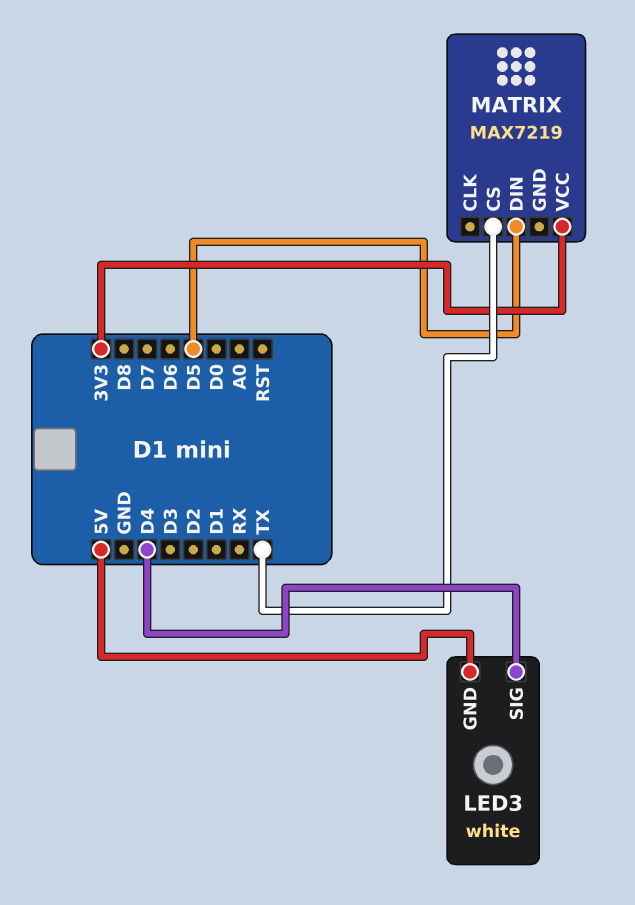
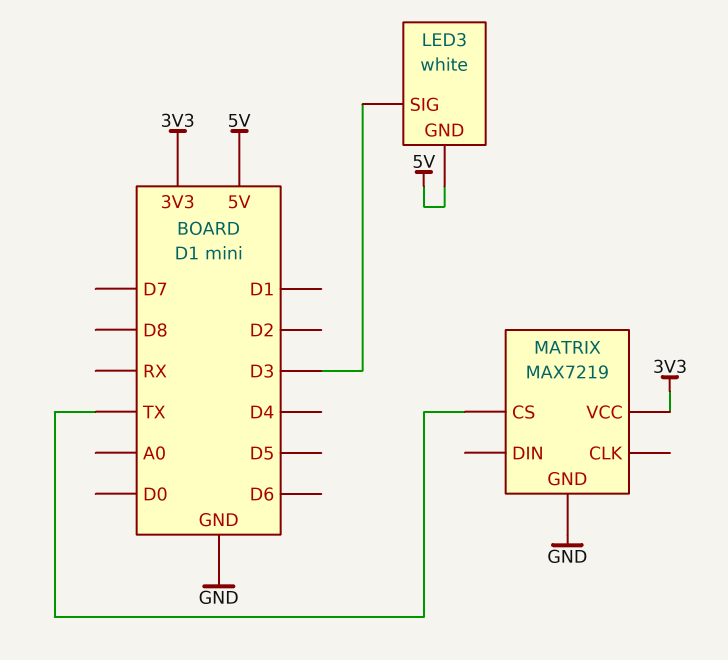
LED3 pin SIG: D4 -> D3
MATRIX pin DIN: D5 -> none
MATRIX pin GND: none -> GND

